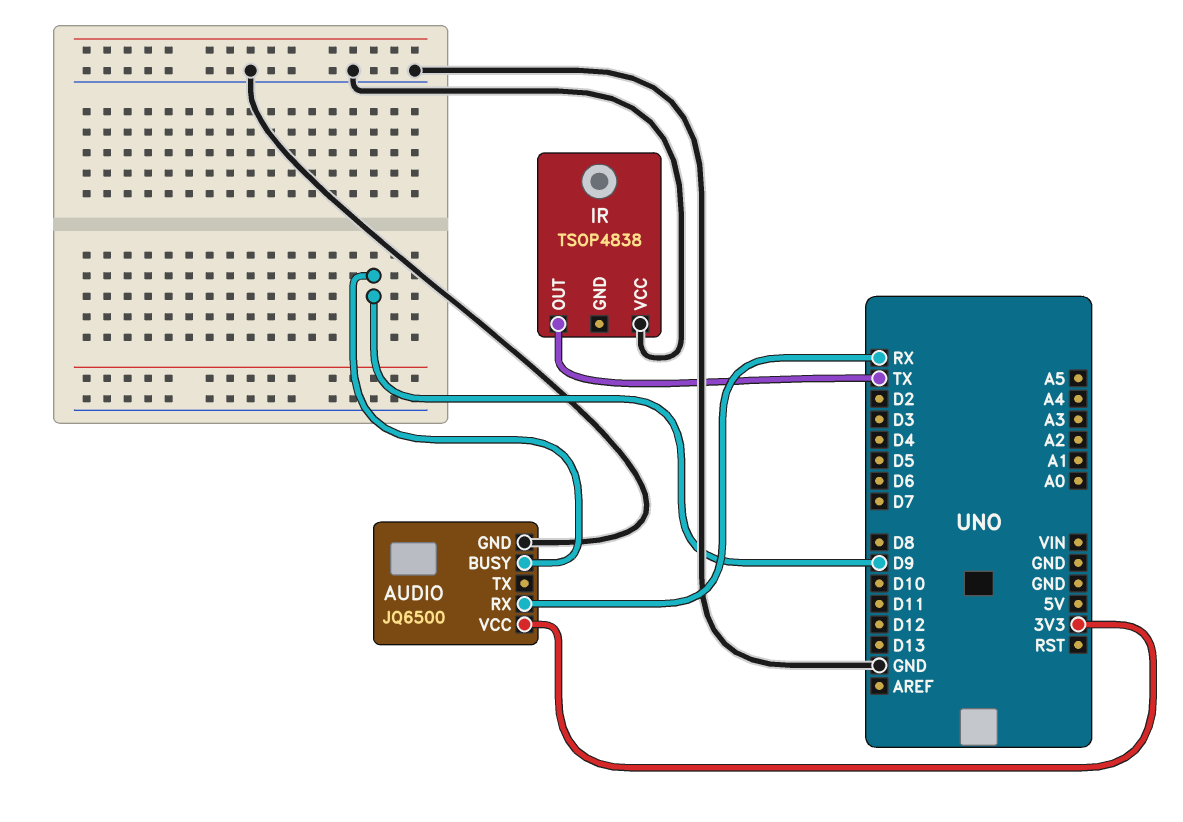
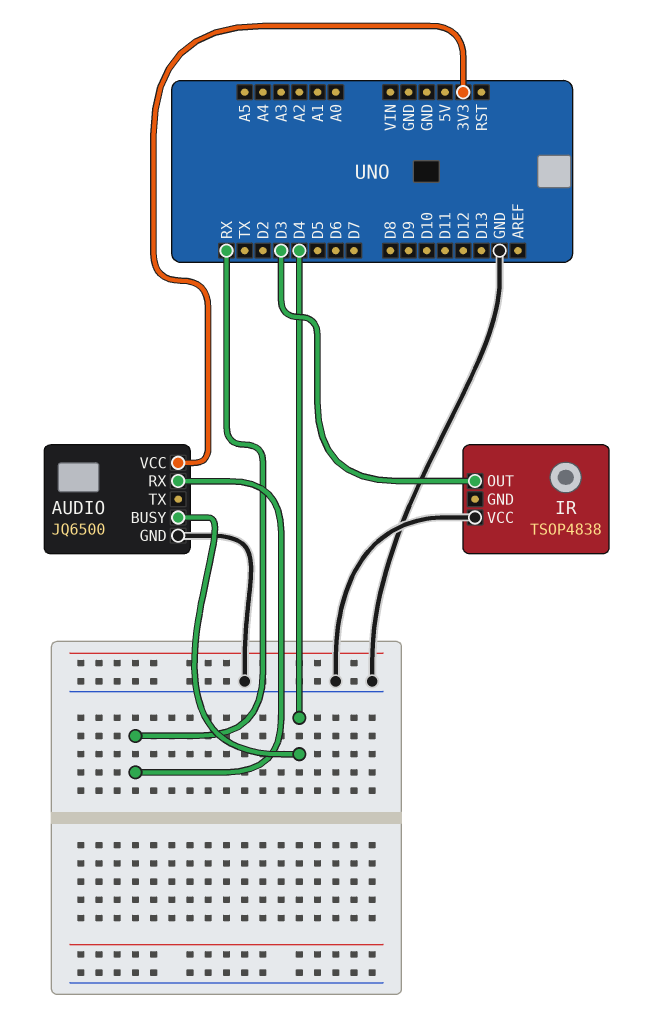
AUDIO pin BUSY: D9 -> D4
IR pin OUT: TX -> D3

